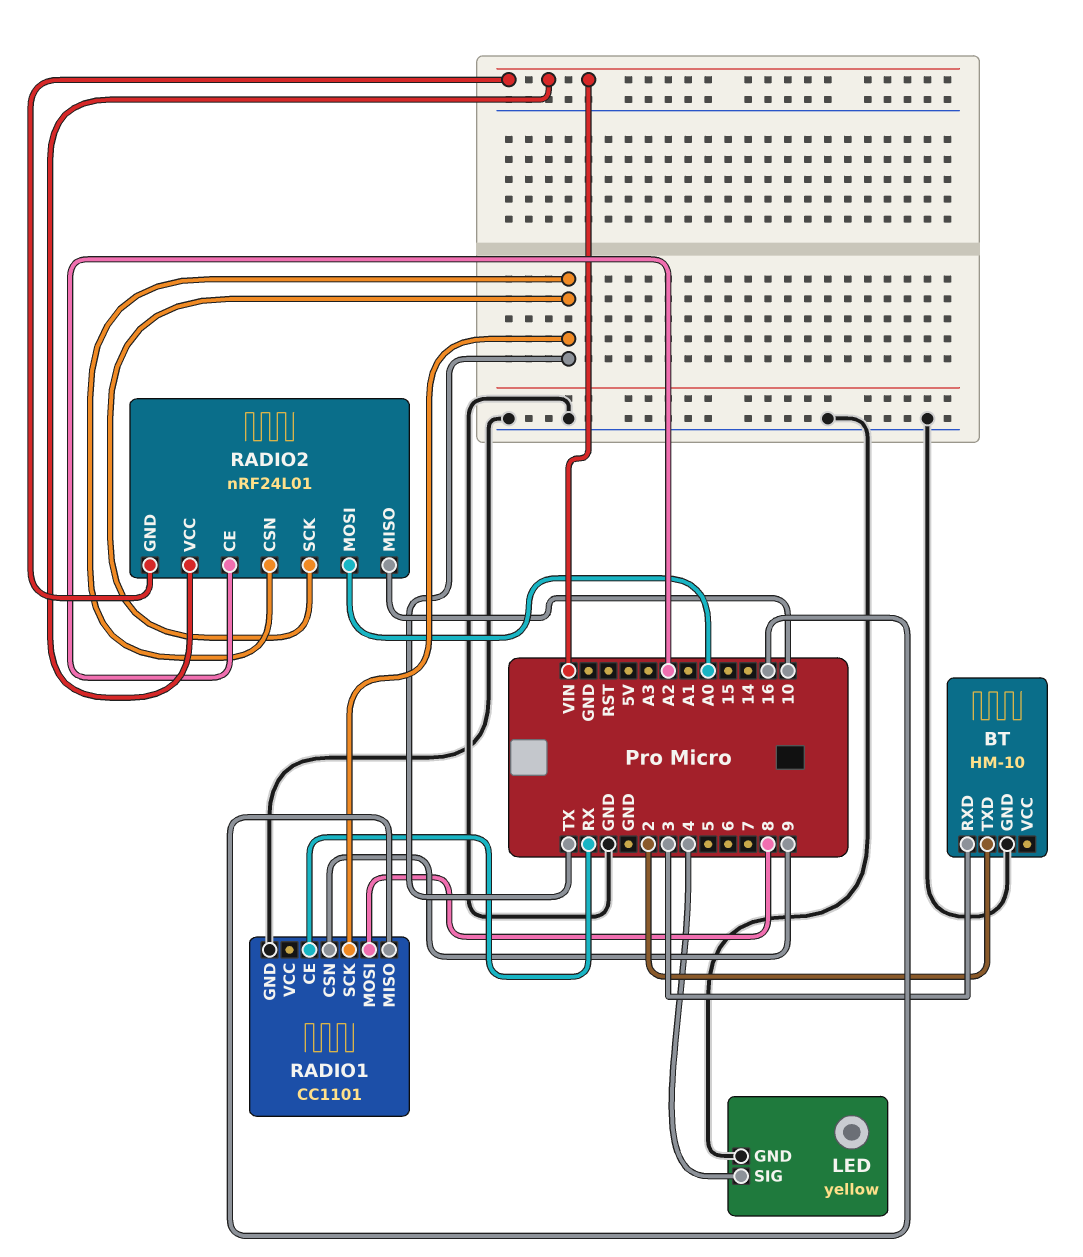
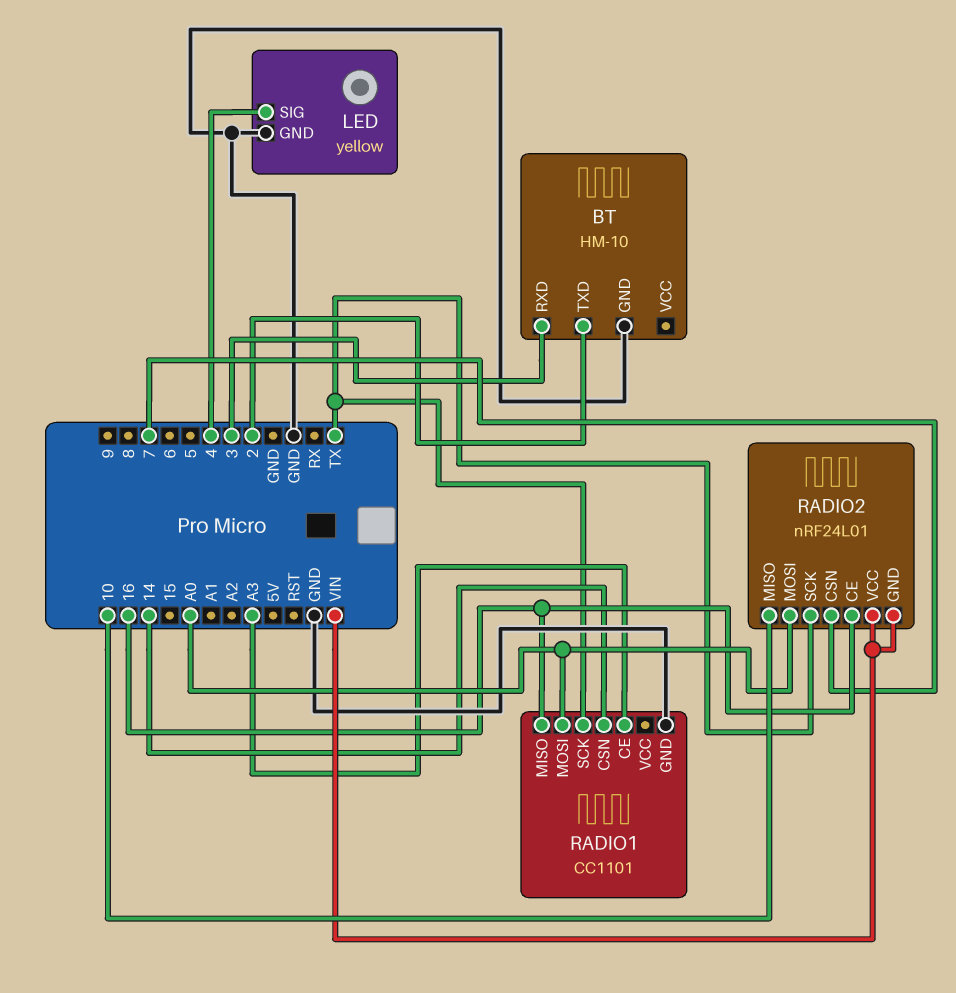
RADIO1 pin CE: RX -> A3
RADIO1 pin CSN: 9 -> 14
RADIO1 pin MOSI: 8 -> A0
RADIO2 pin CE: A2 -> 16
RADIO2 pin CSN: TX -> 7

